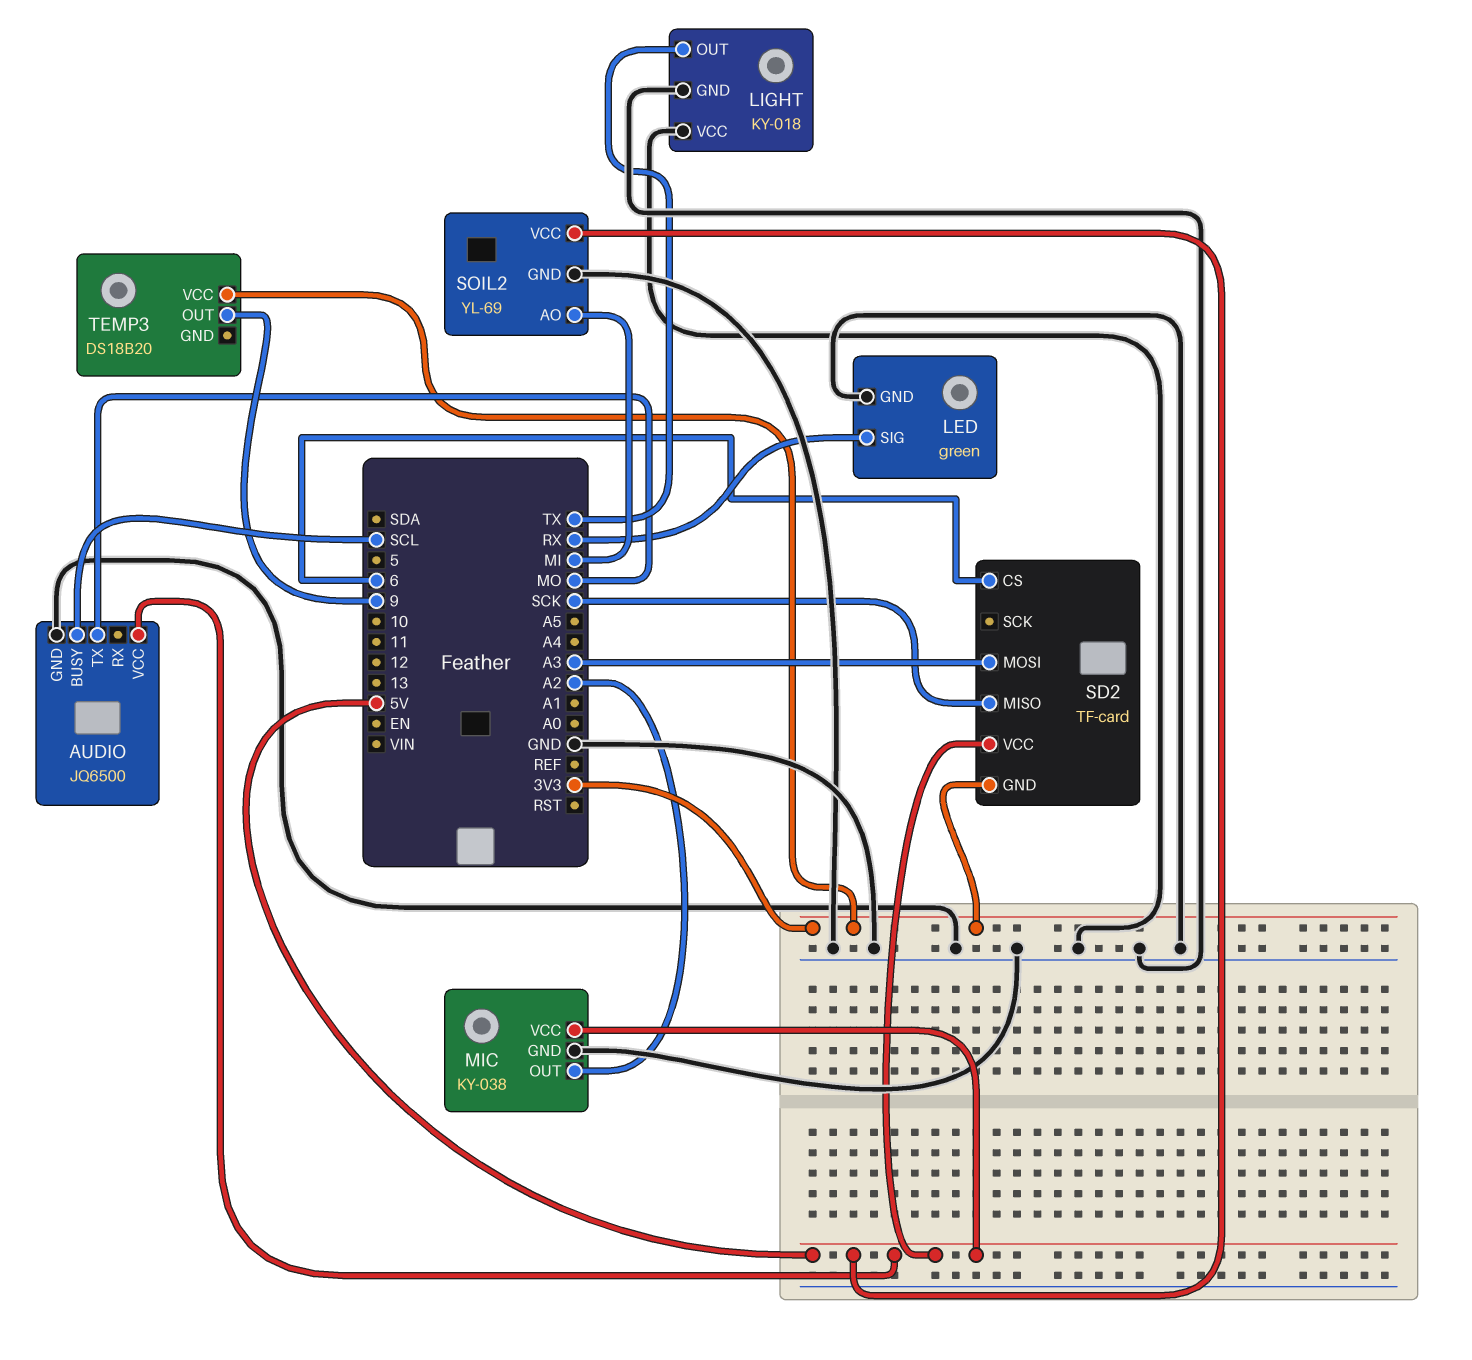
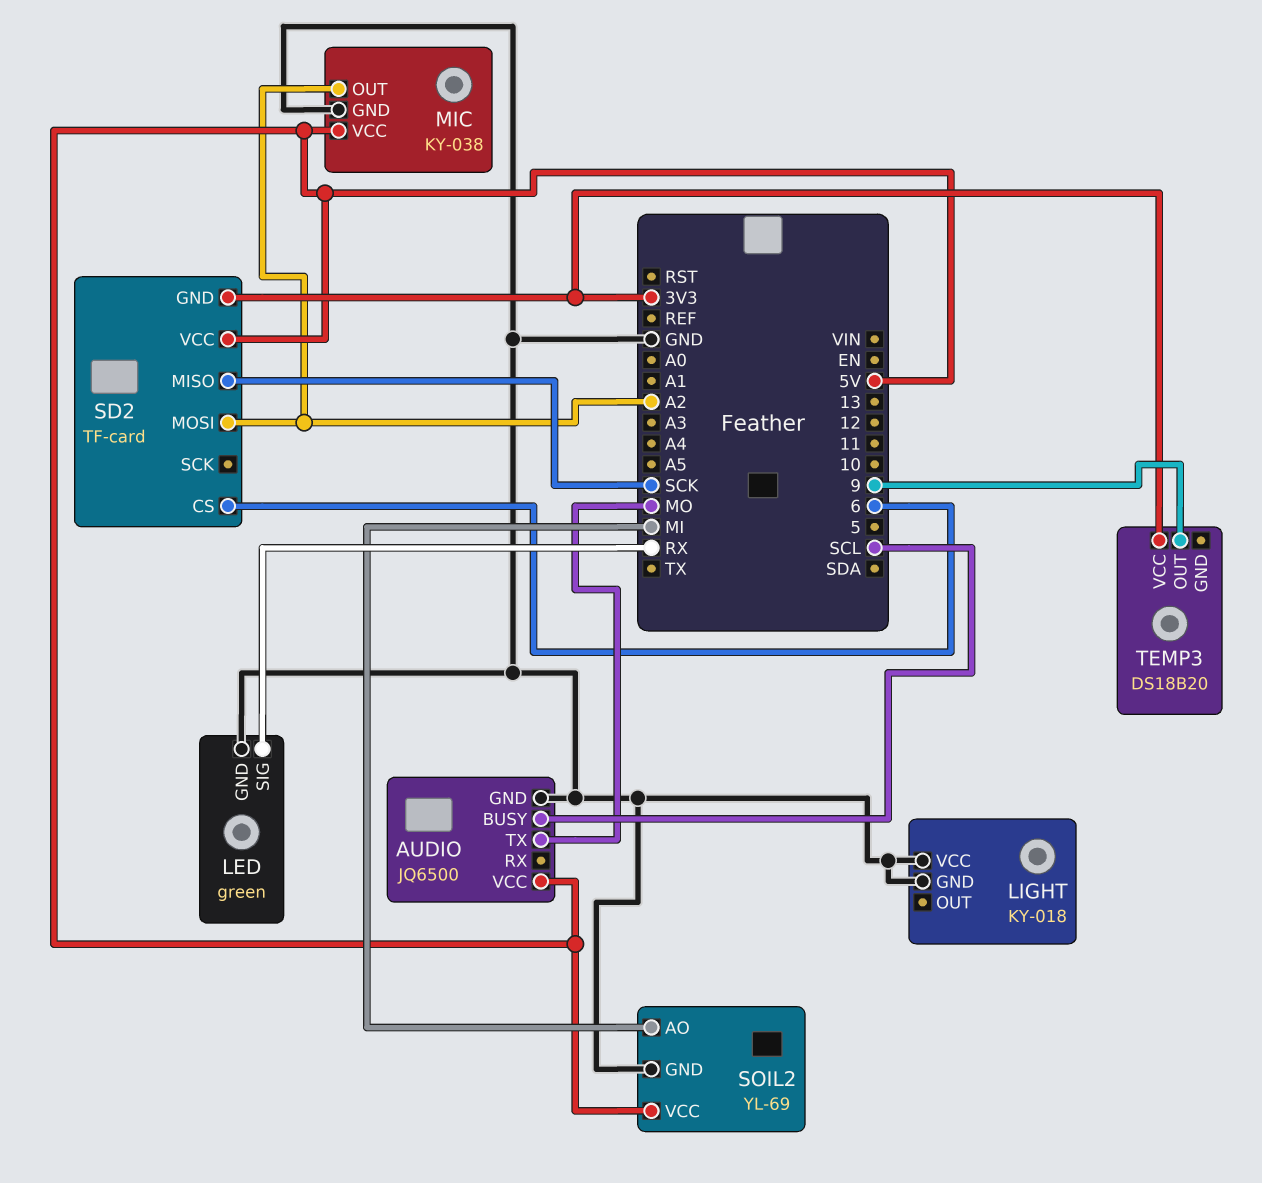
LIGHT pin OUT: TX -> none
SD2 pin MOSI: A3 -> A2

